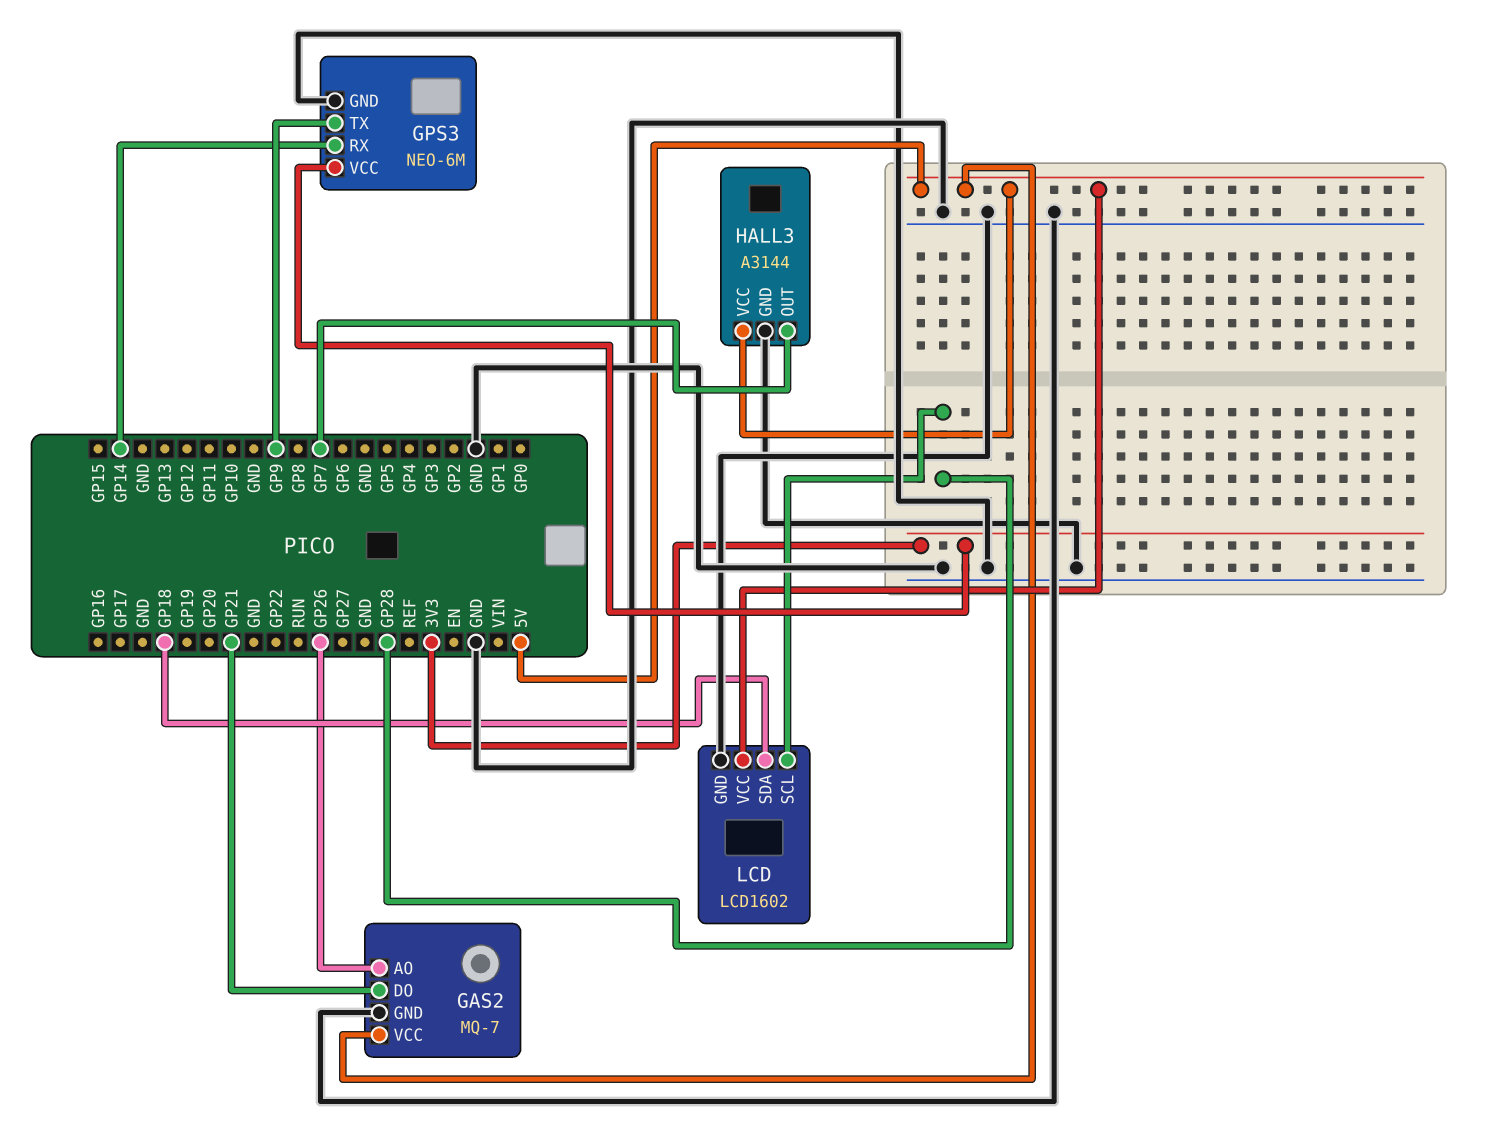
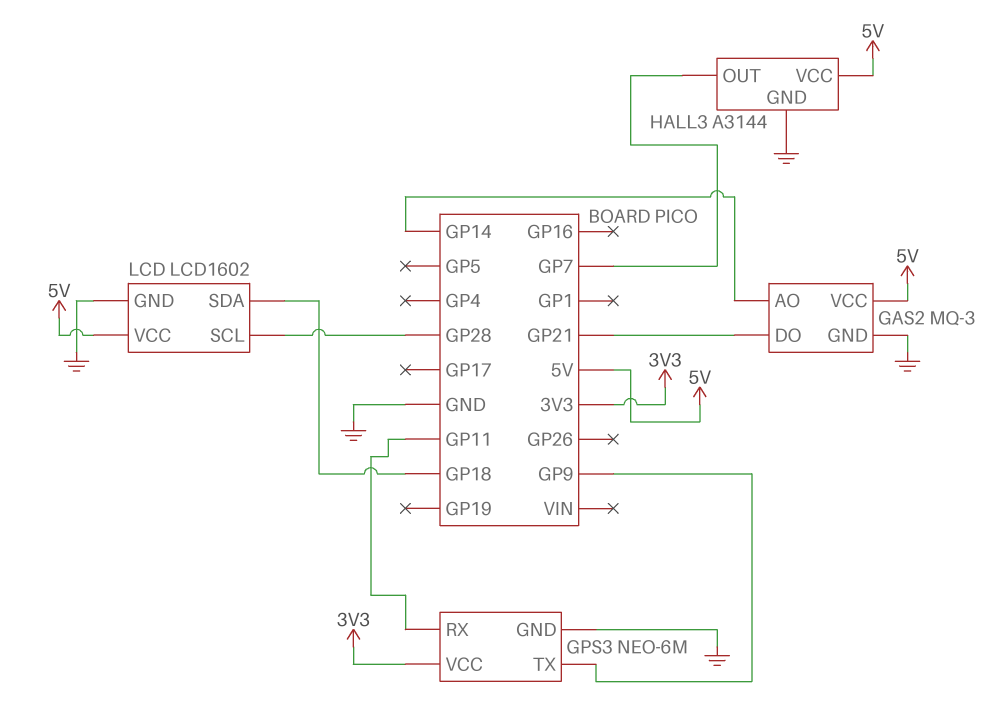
GAS2: MQ-7 -> MQ-3
GAS2 pin AO: GP26 -> GP14
GPS3 pin RX: GP14 -> GP11

